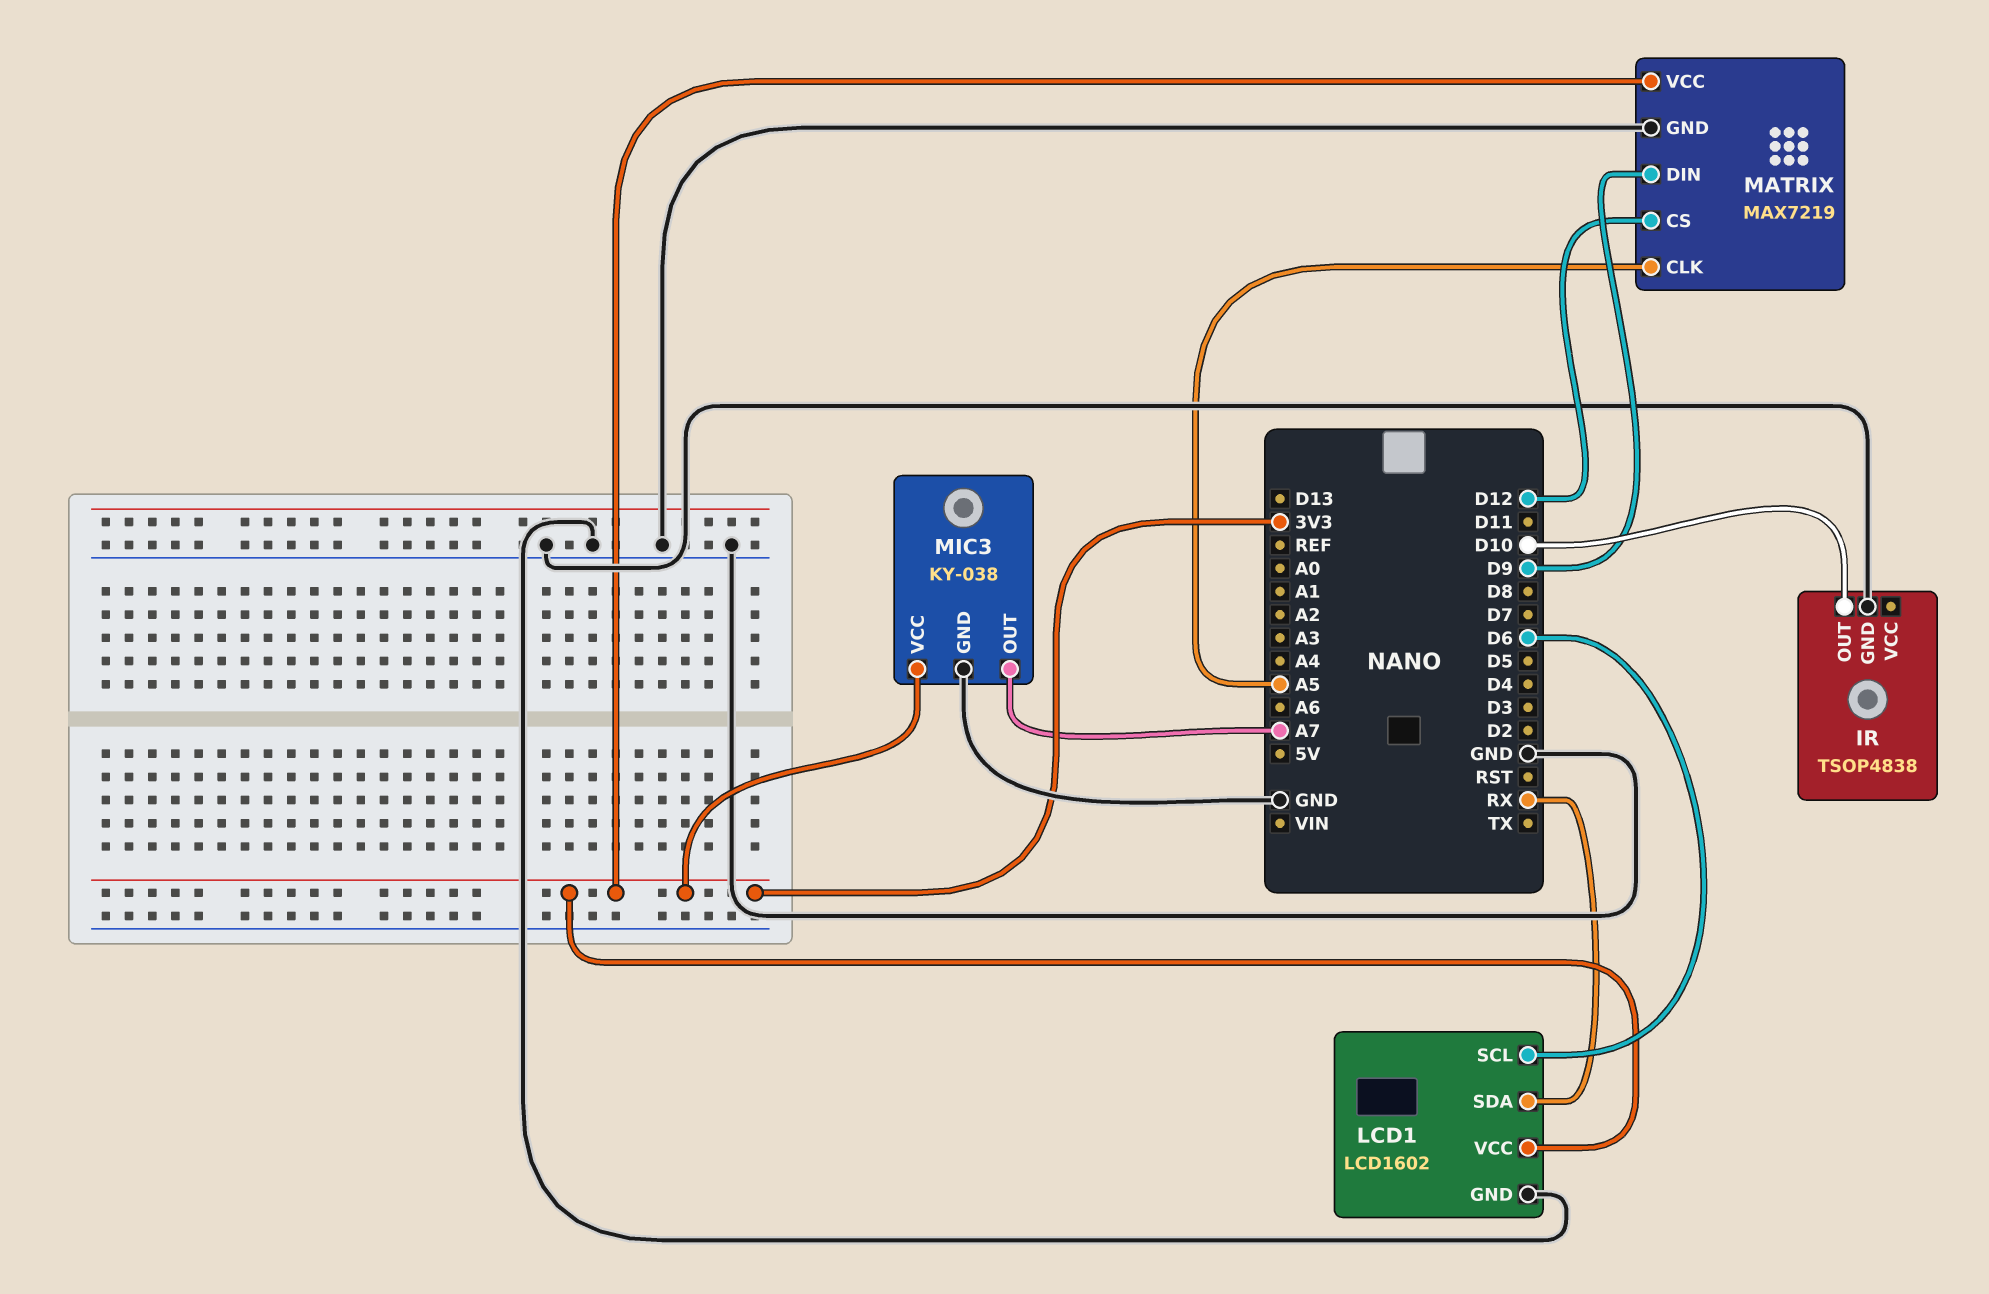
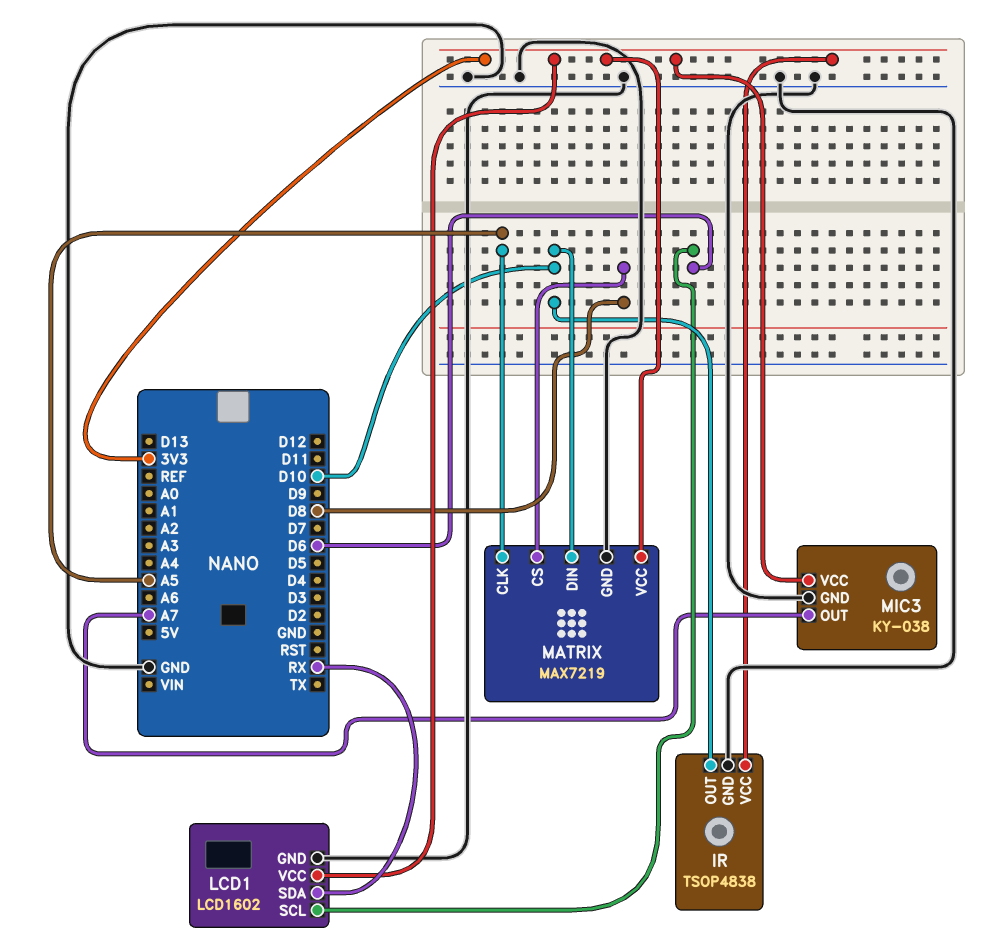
IR pin VCC: none -> 3V3
MATRIX pin CS: D12 -> D8
MATRIX pin DIN: D9 -> D10

